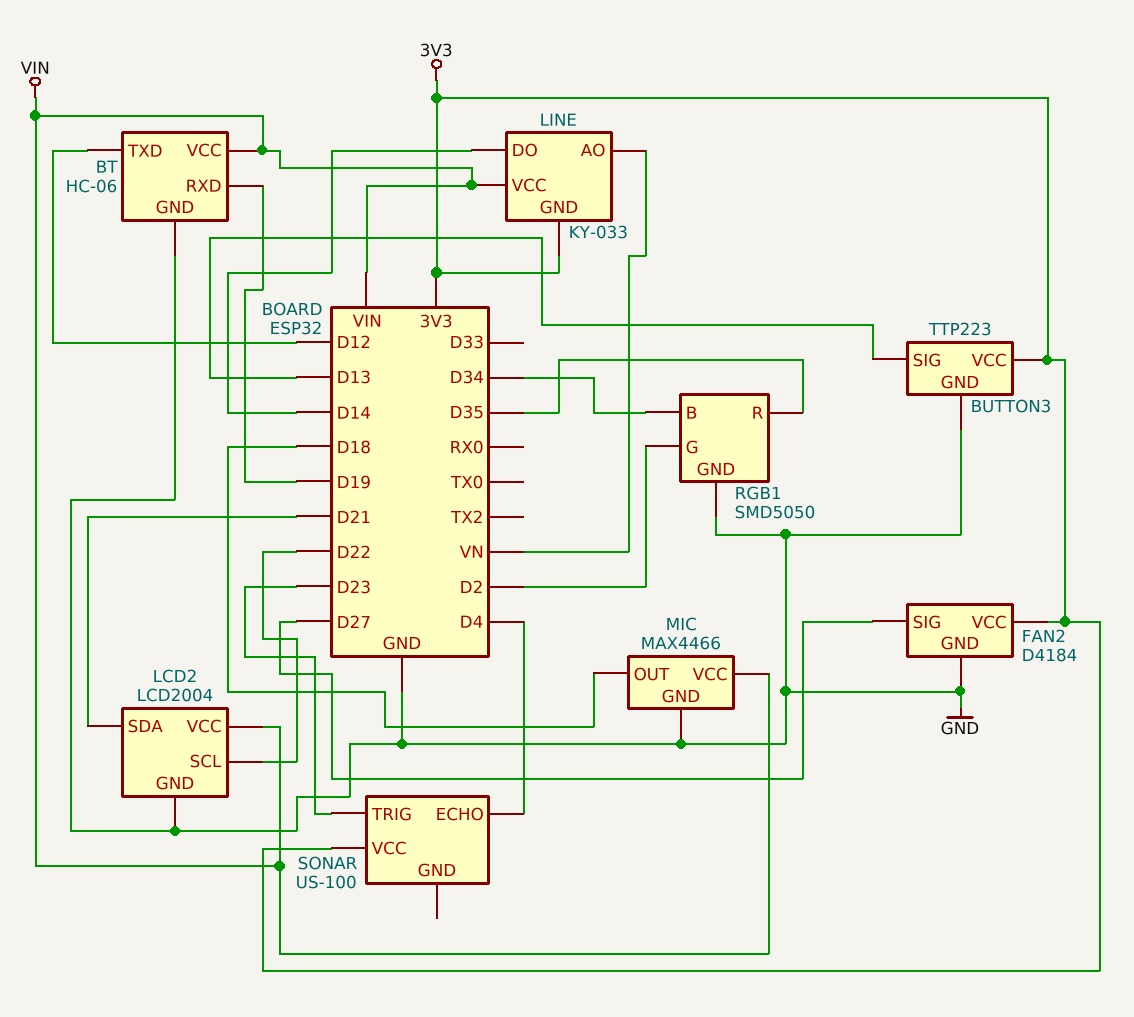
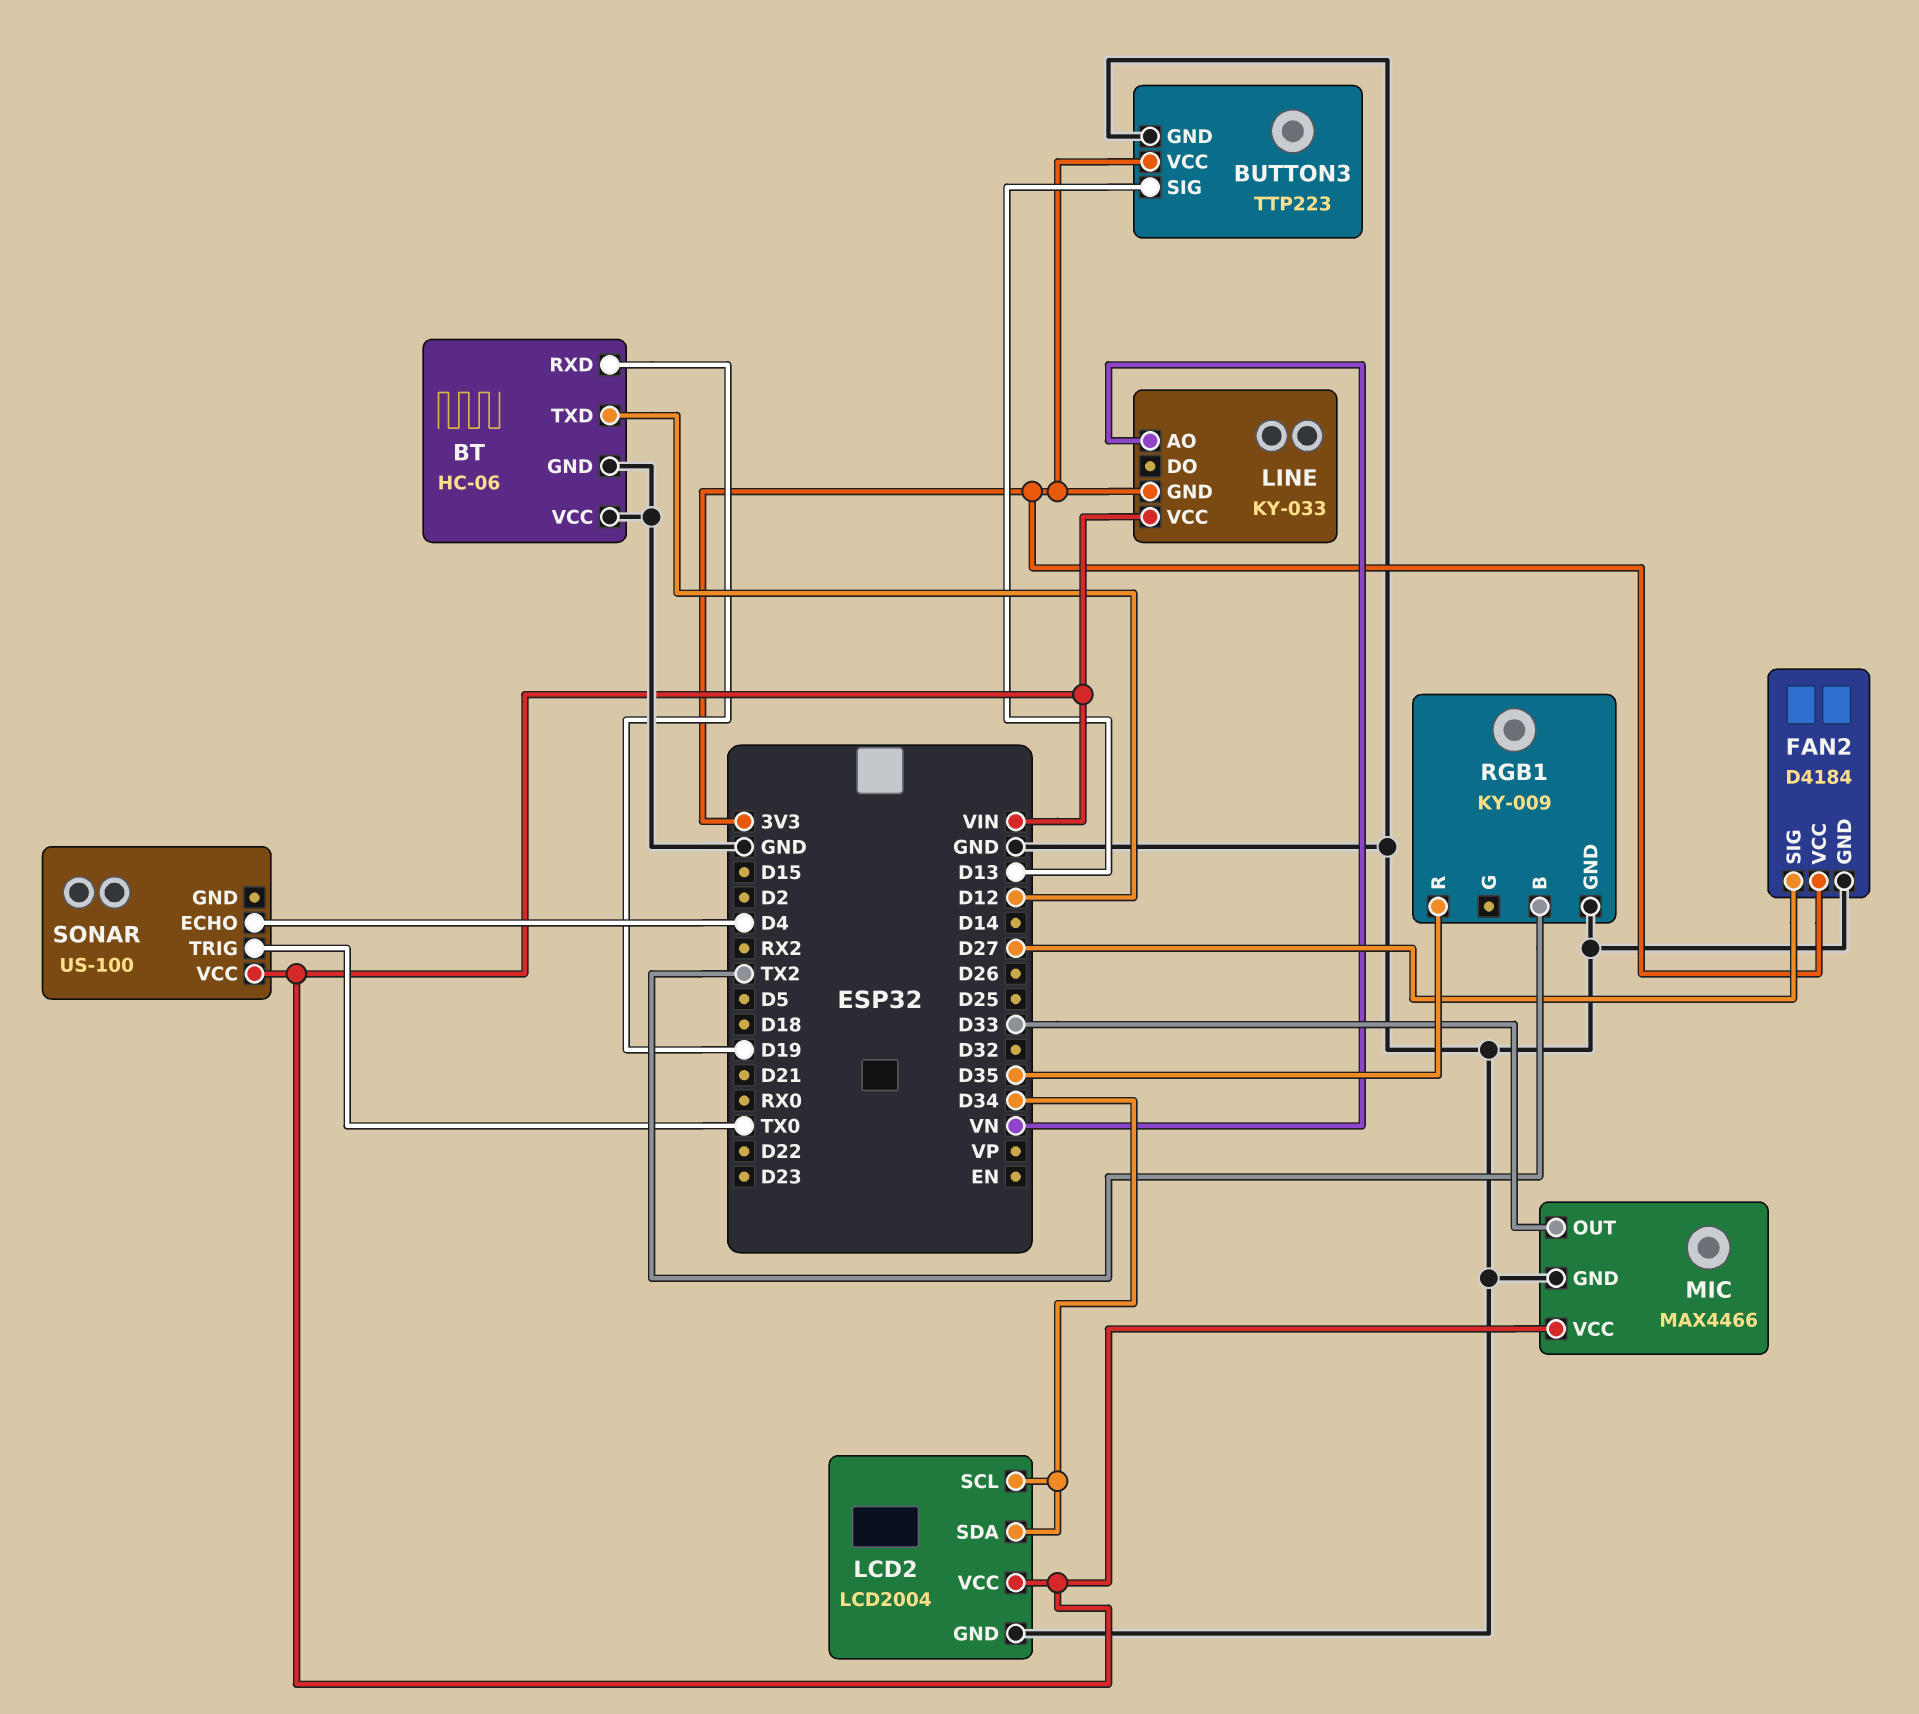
BT pin VCC: VIN -> GND
LCD2 pin SCL: D22 -> D34
LCD2 pin SDA: D21 -> D34
LINE pin DO: D14 -> none
MIC pin OUT: D18 -> D33
RGB1: SMD5050 -> KY-009
RGB1 pin B: D34 -> TX2
RGB1 pin G: D2 -> none
SONAR pin TRIG: D23 -> TX0
SONAR pin VCC: 3V3 -> VIN

